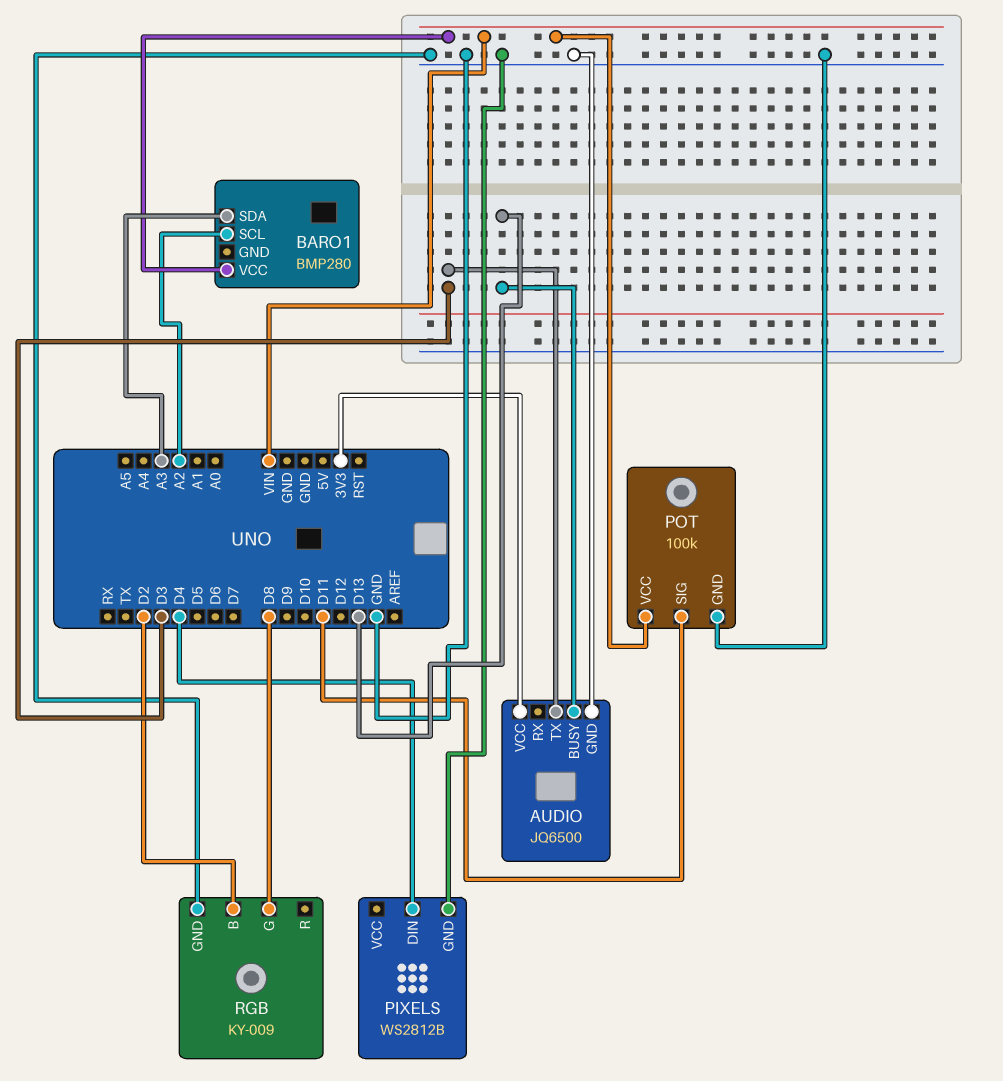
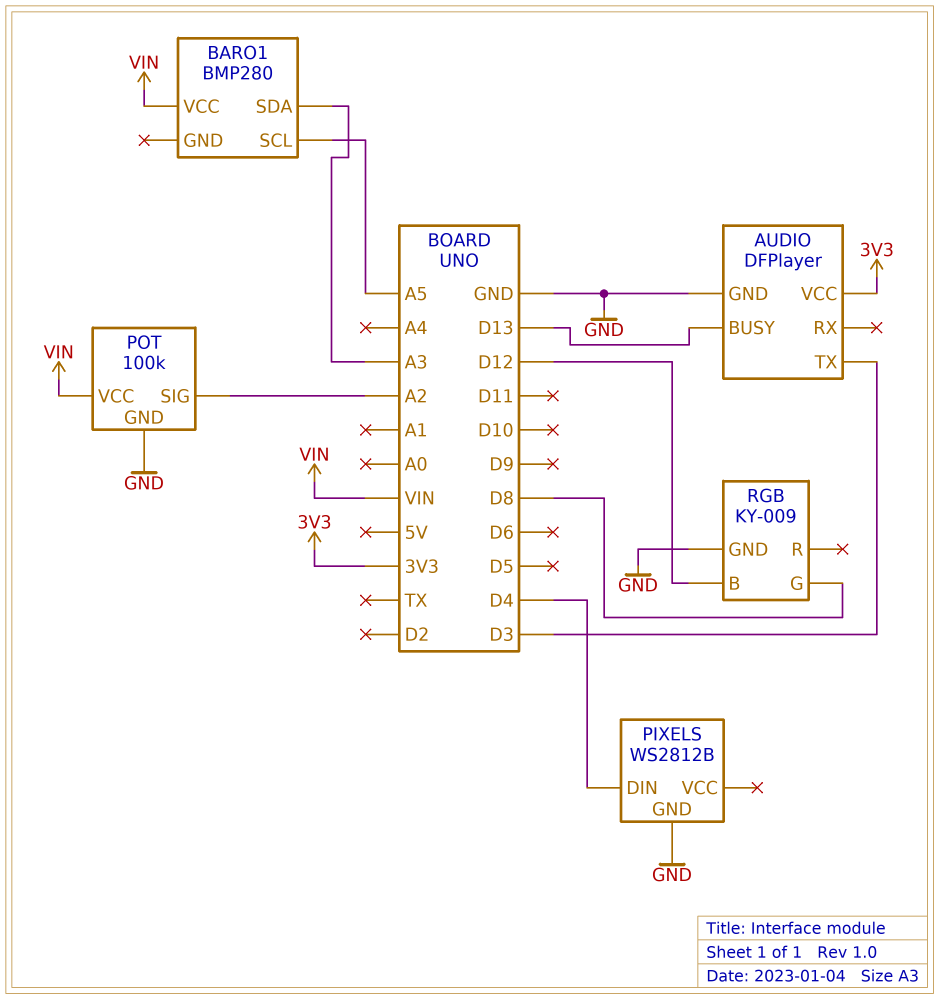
AUDIO: JQ6500 -> DFPlayer
BARO1 pin SCL: A2 -> A5
POT pin SIG: D11 -> A2
RGB pin B: D2 -> D12

